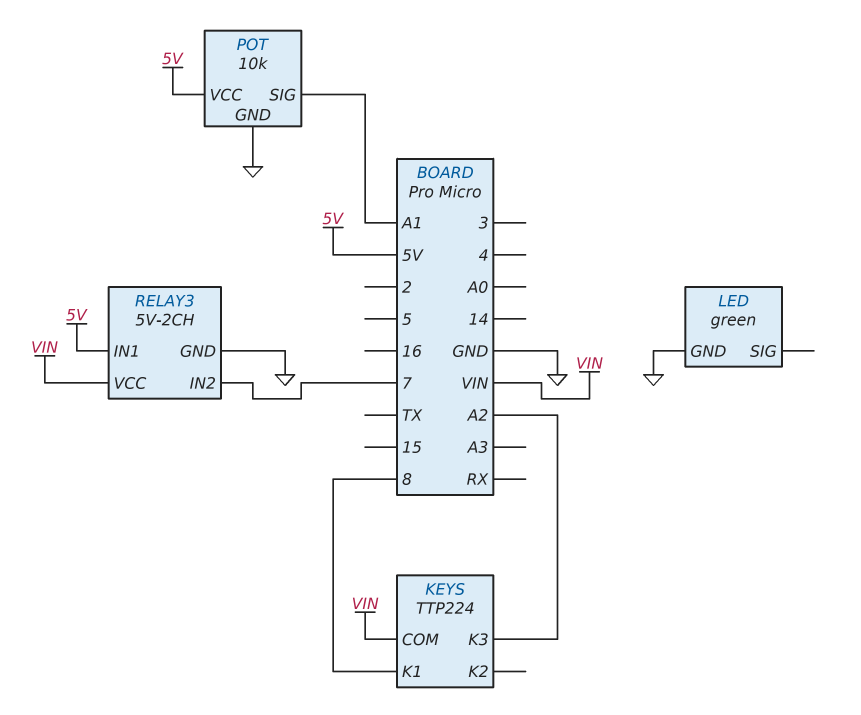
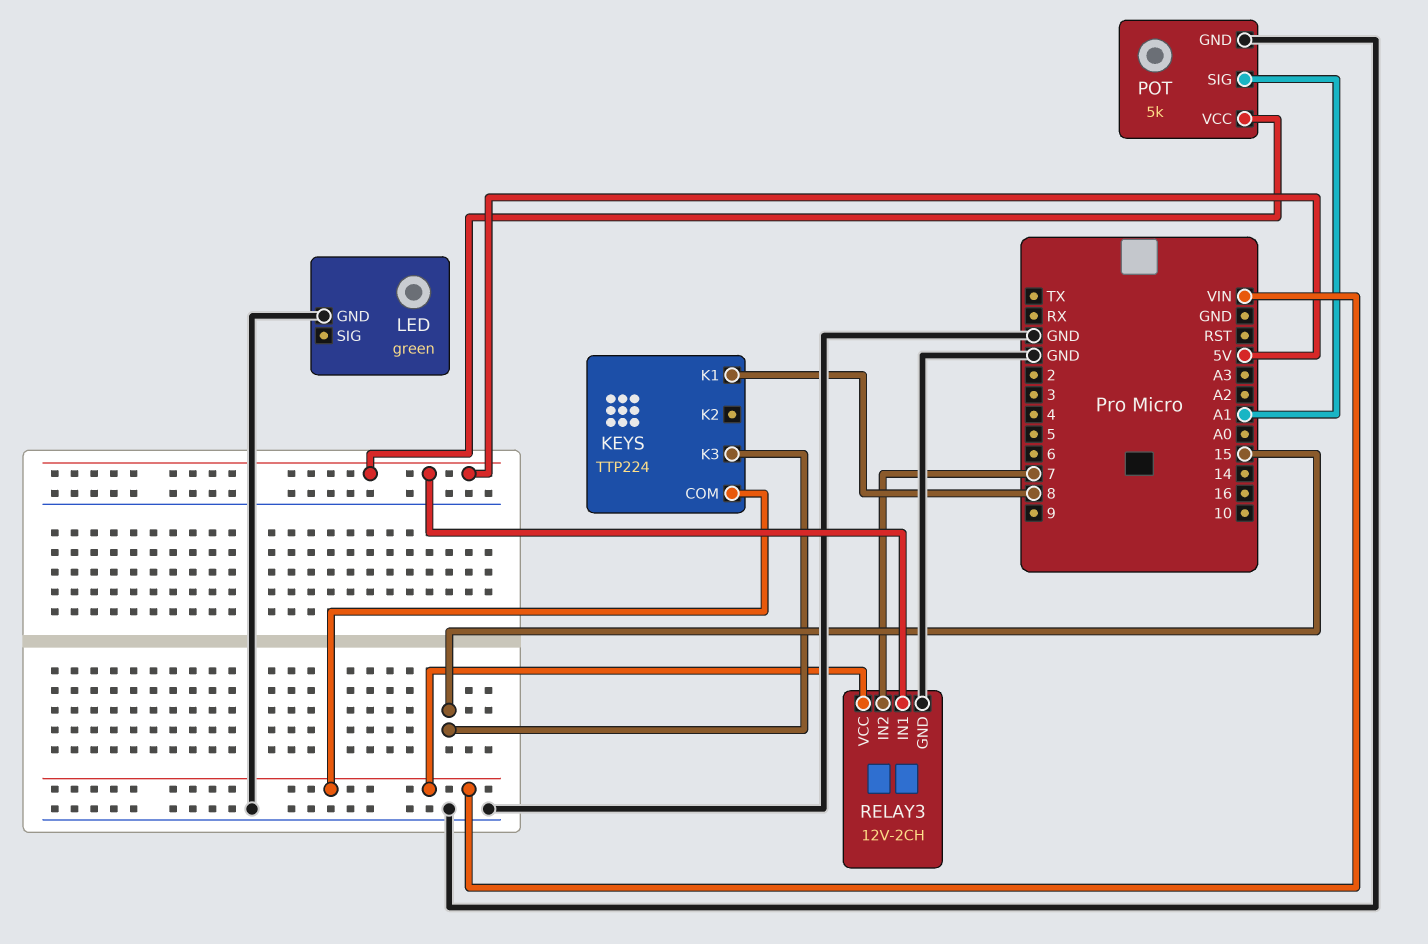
KEYS pin K3: A2 -> 15
POT: 10k -> 5k
RELAY3: 5V-2CH -> 12V-2CH

